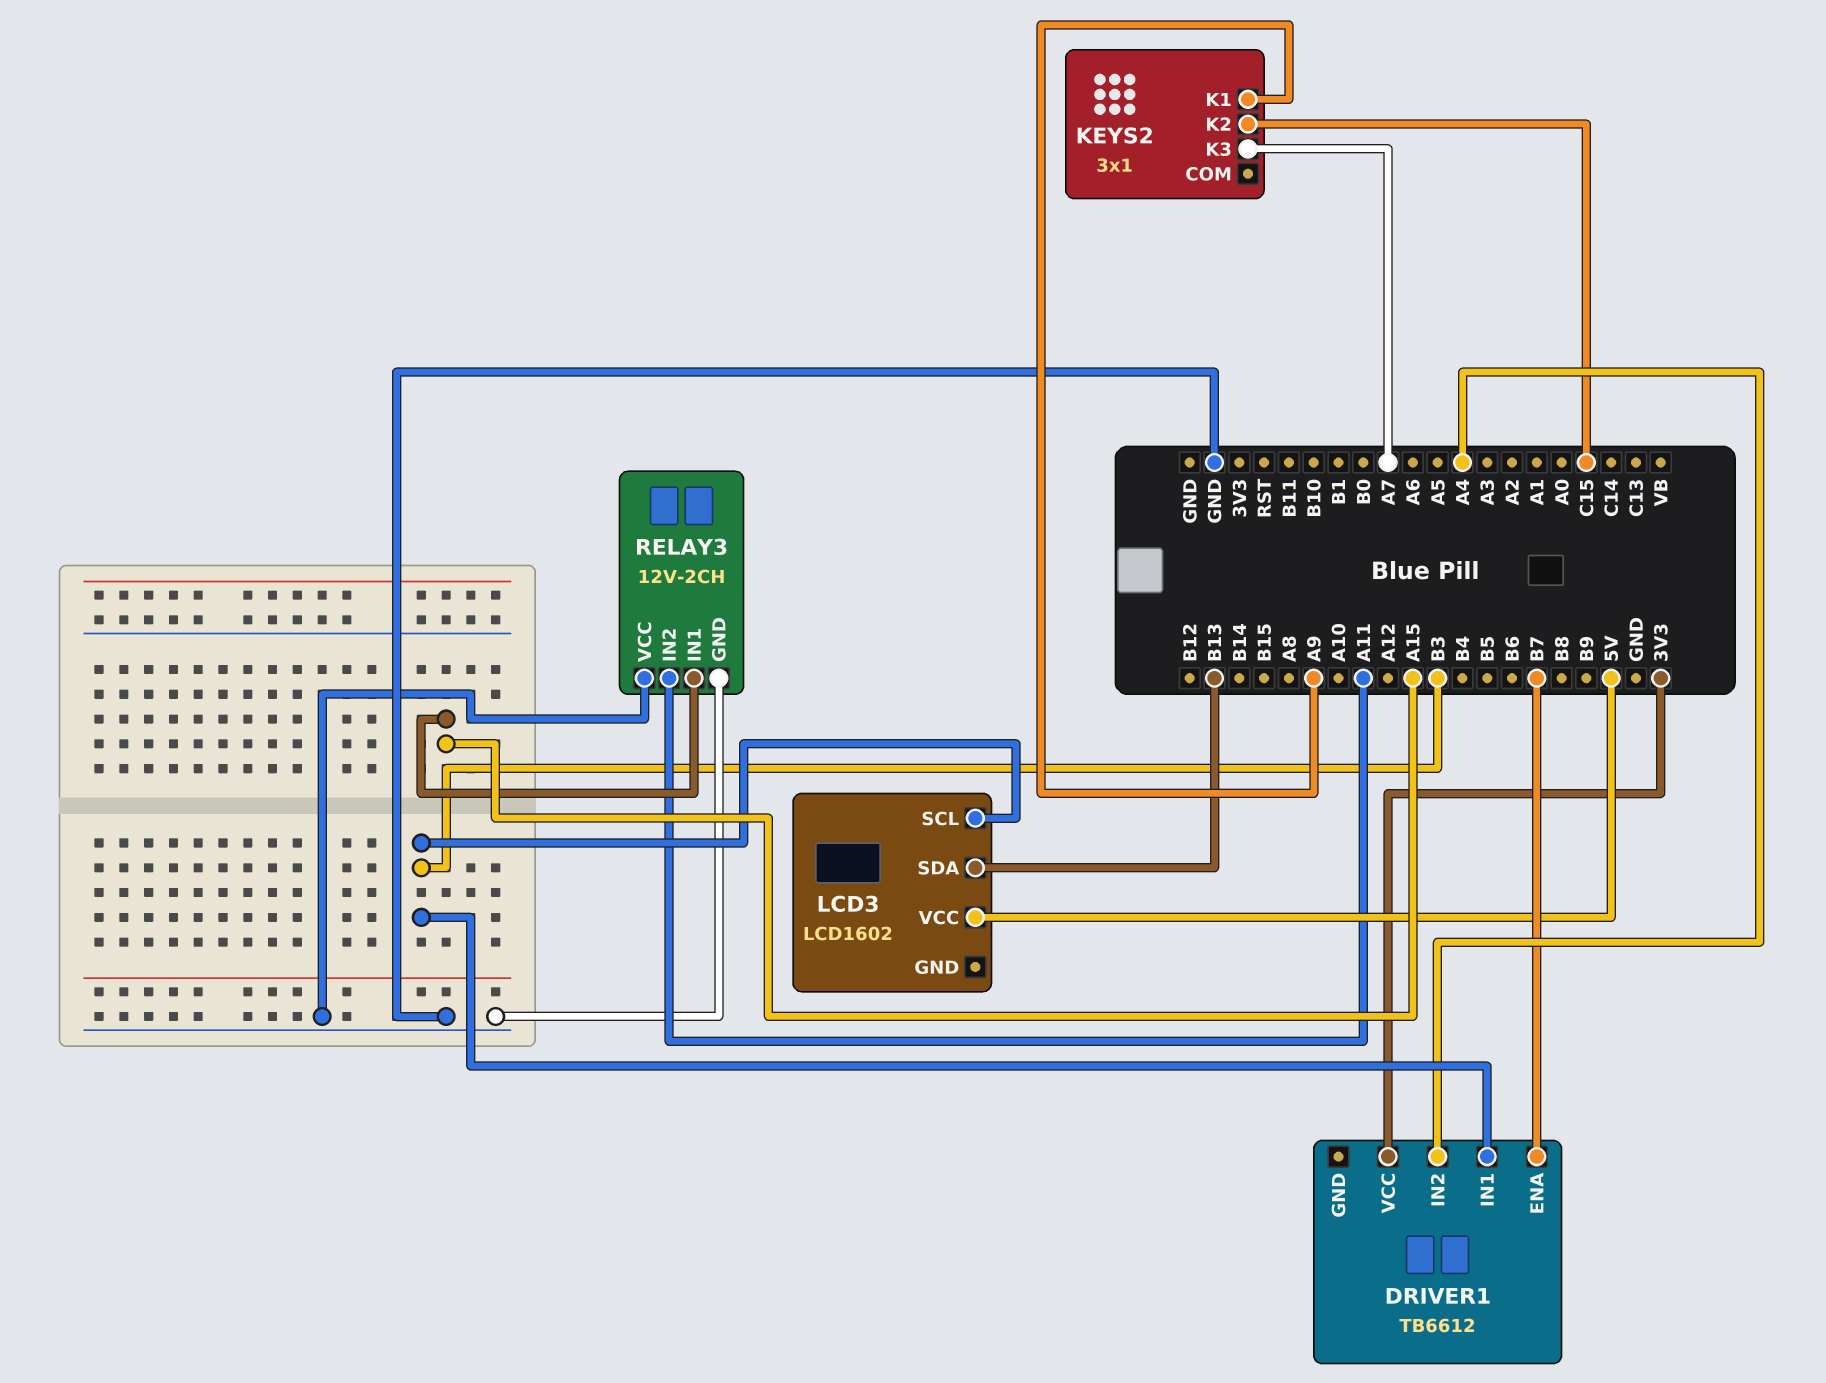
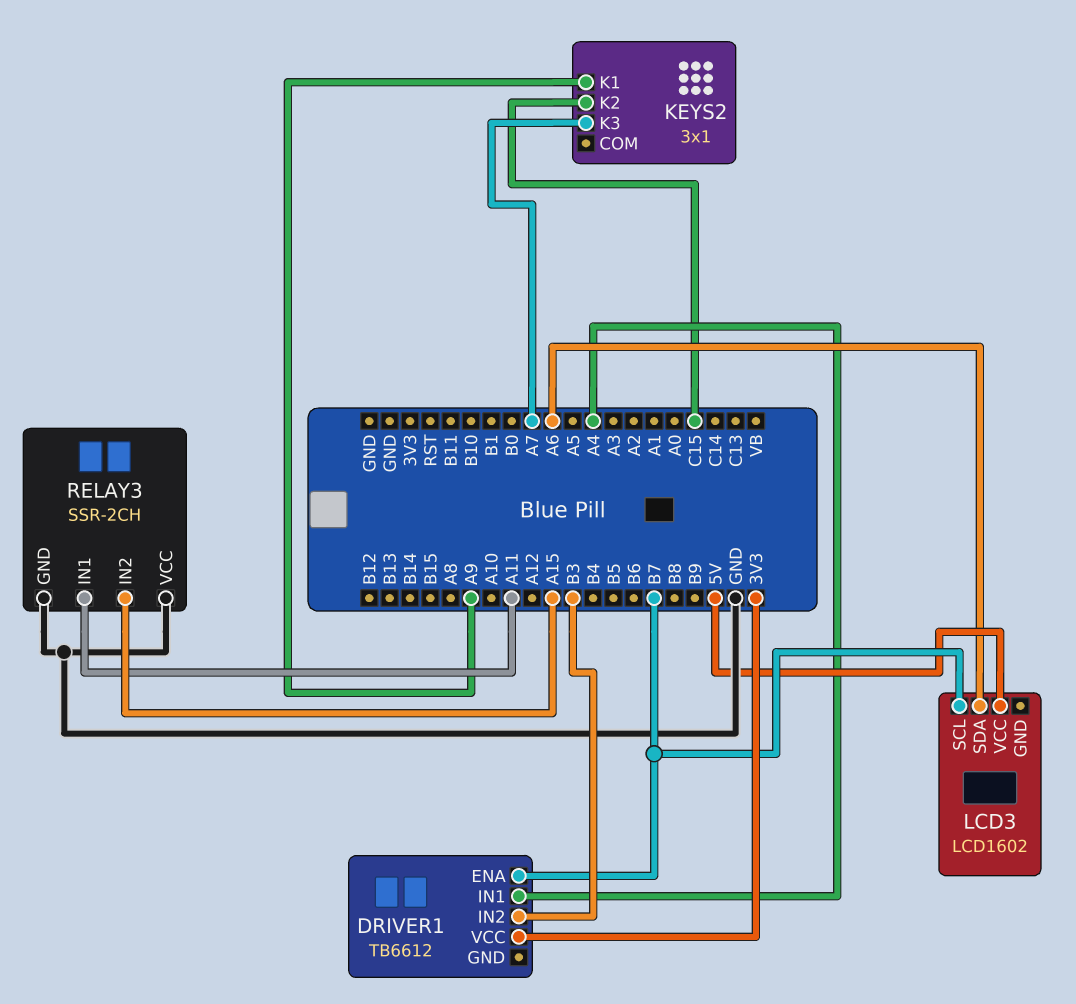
DRIVER1 pin IN1: B3 -> A4
DRIVER1 pin IN2: A4 -> B3
LCD3 pin SCL: B3 -> B7
LCD3 pin SDA: B13 -> A6
RELAY3: 12V-2CH -> SSR-2CH
RELAY3 pin IN1: A15 -> A11
RELAY3 pin IN2: A11 -> A15

